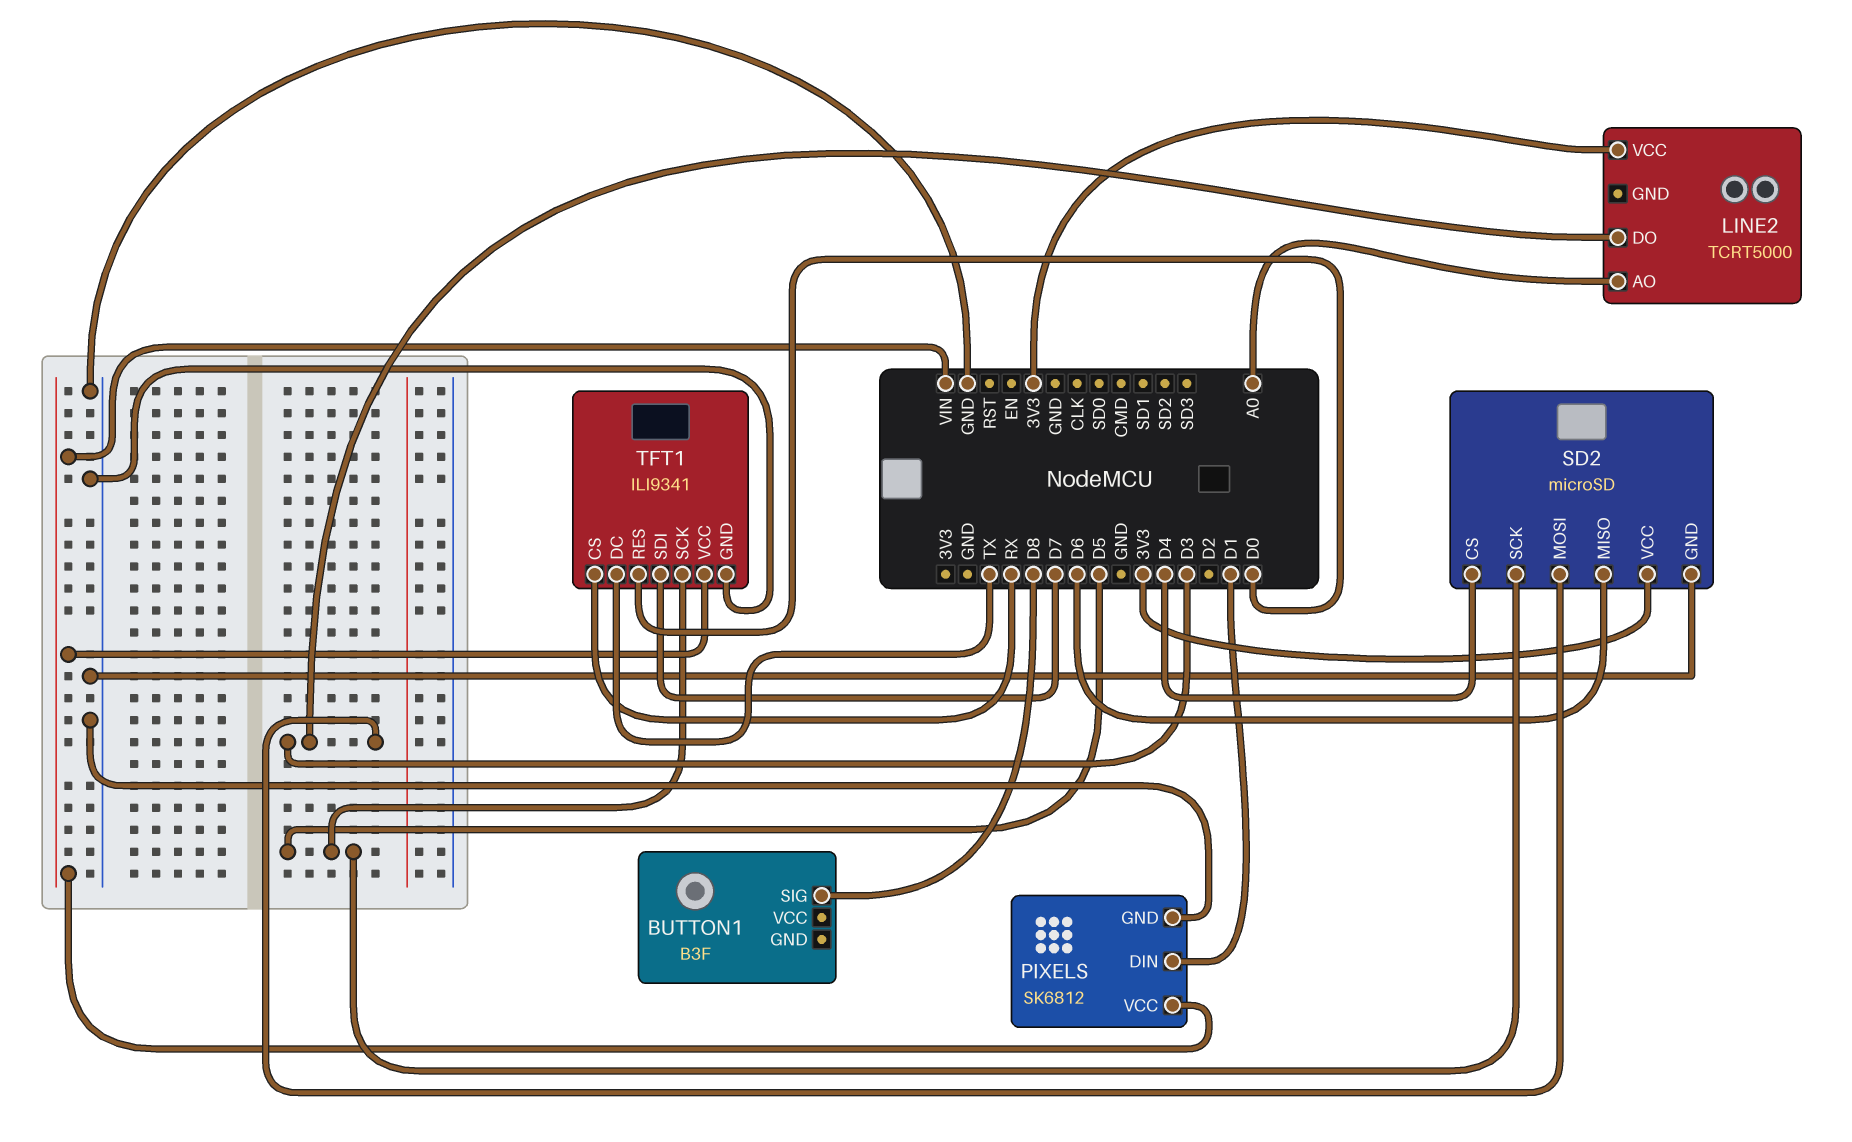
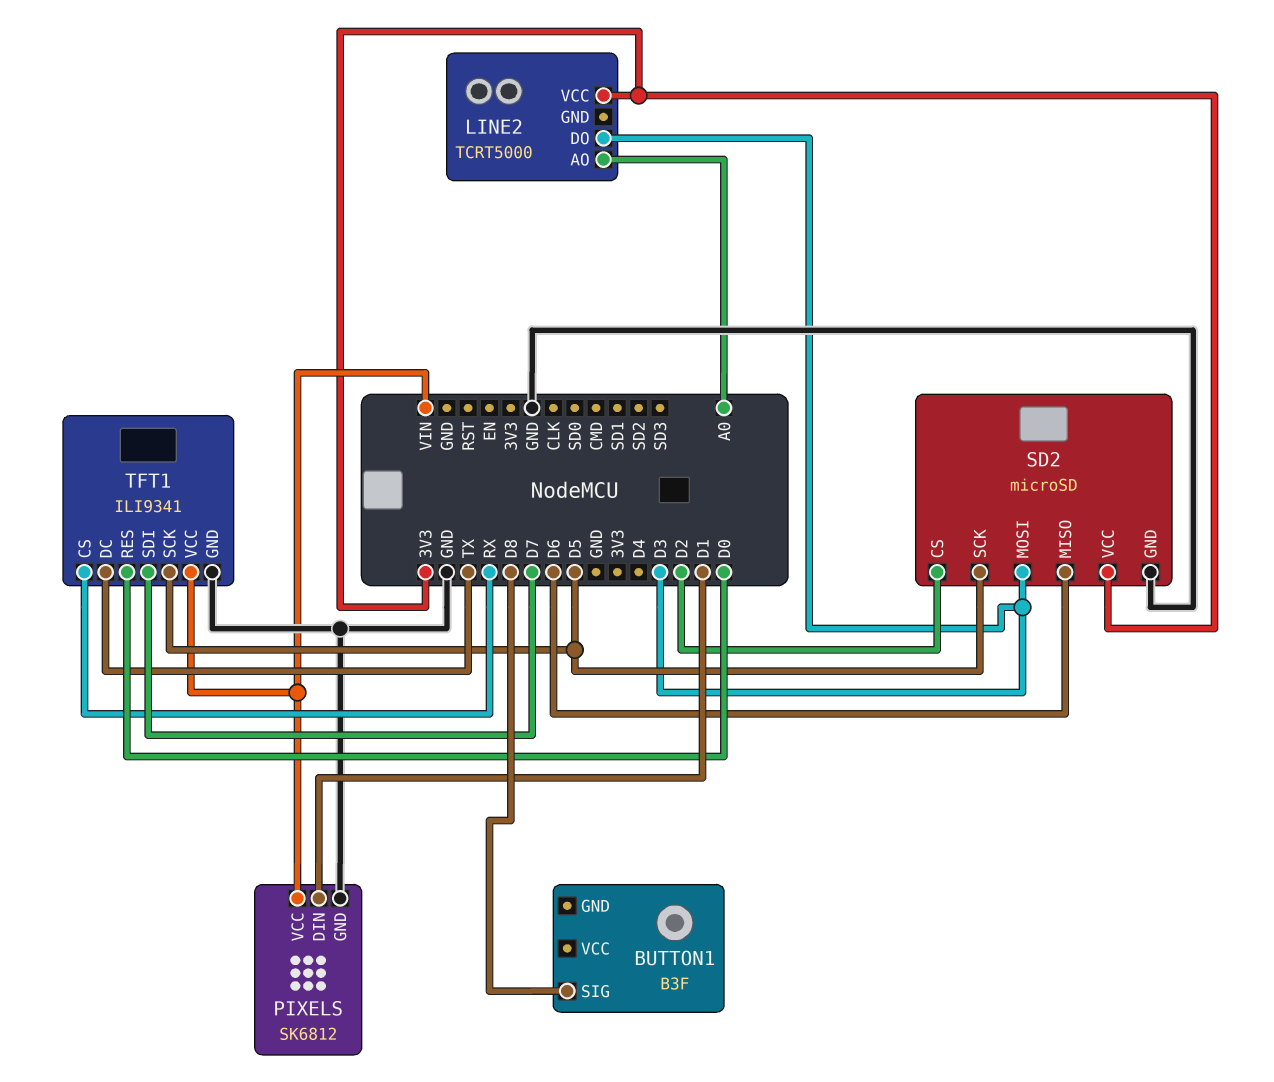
SD2 pin CS: D4 -> D2

